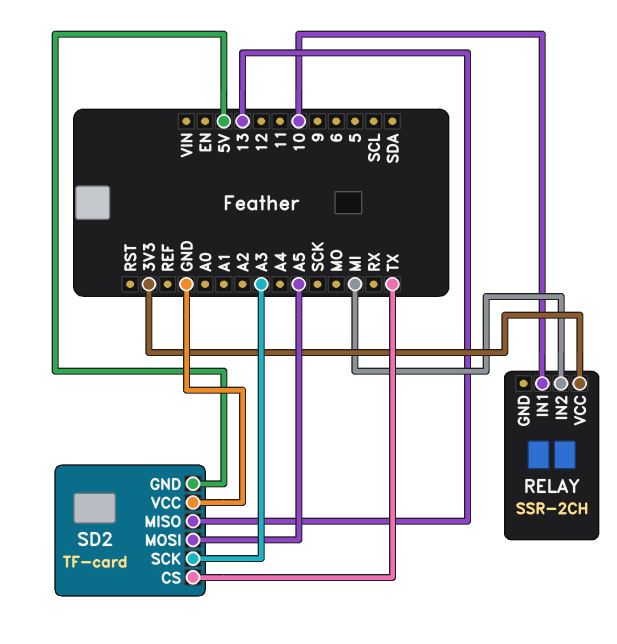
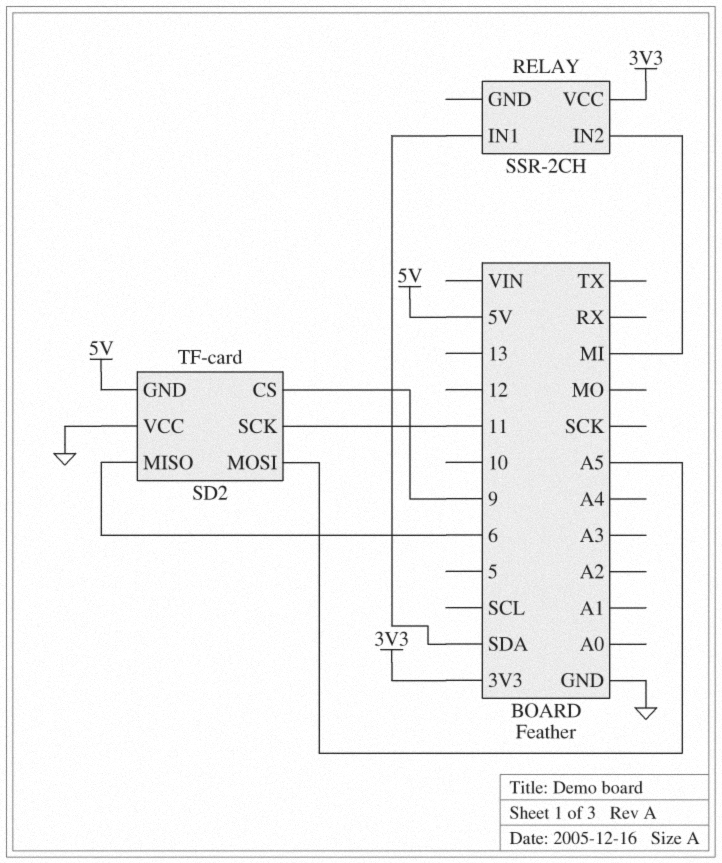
RELAY pin IN1: 10 -> SDA
SD2 pin CS: TX -> 9
SD2 pin MISO: 13 -> 6
SD2 pin SCK: A3 -> 11

